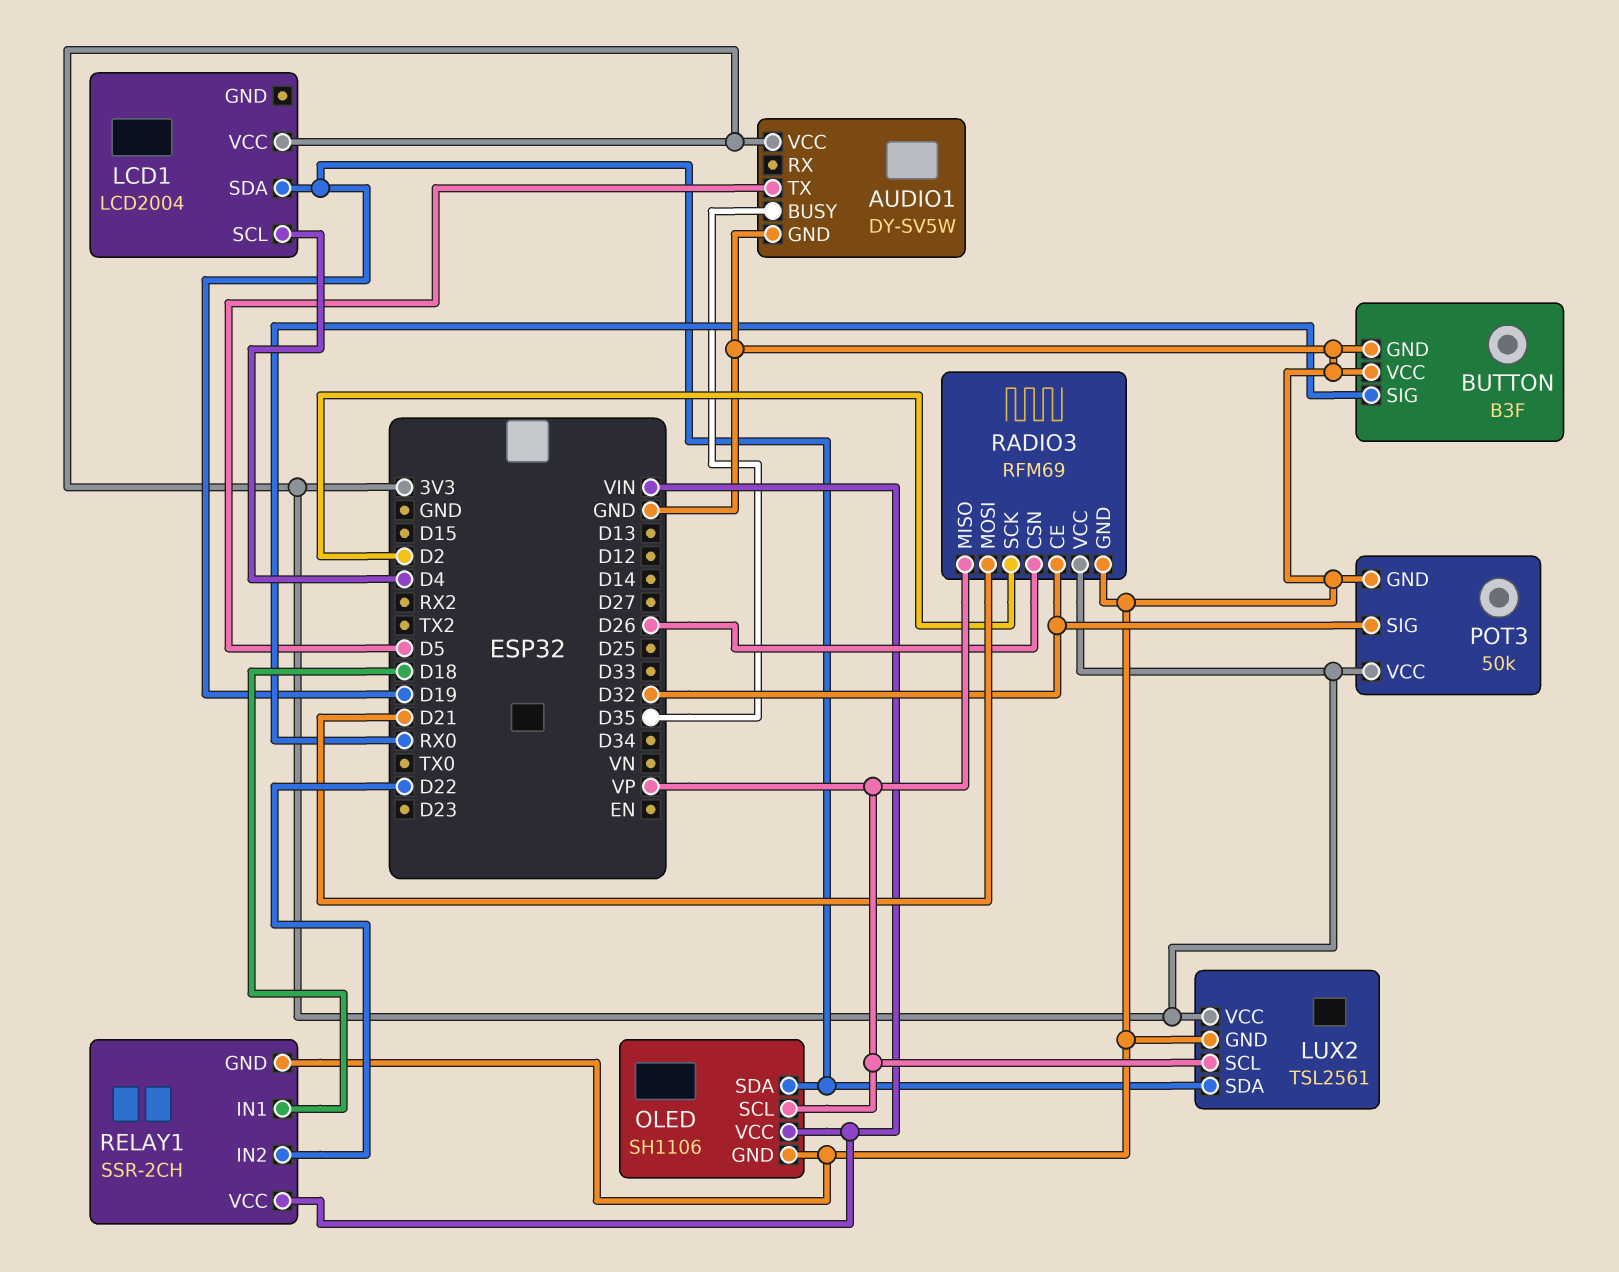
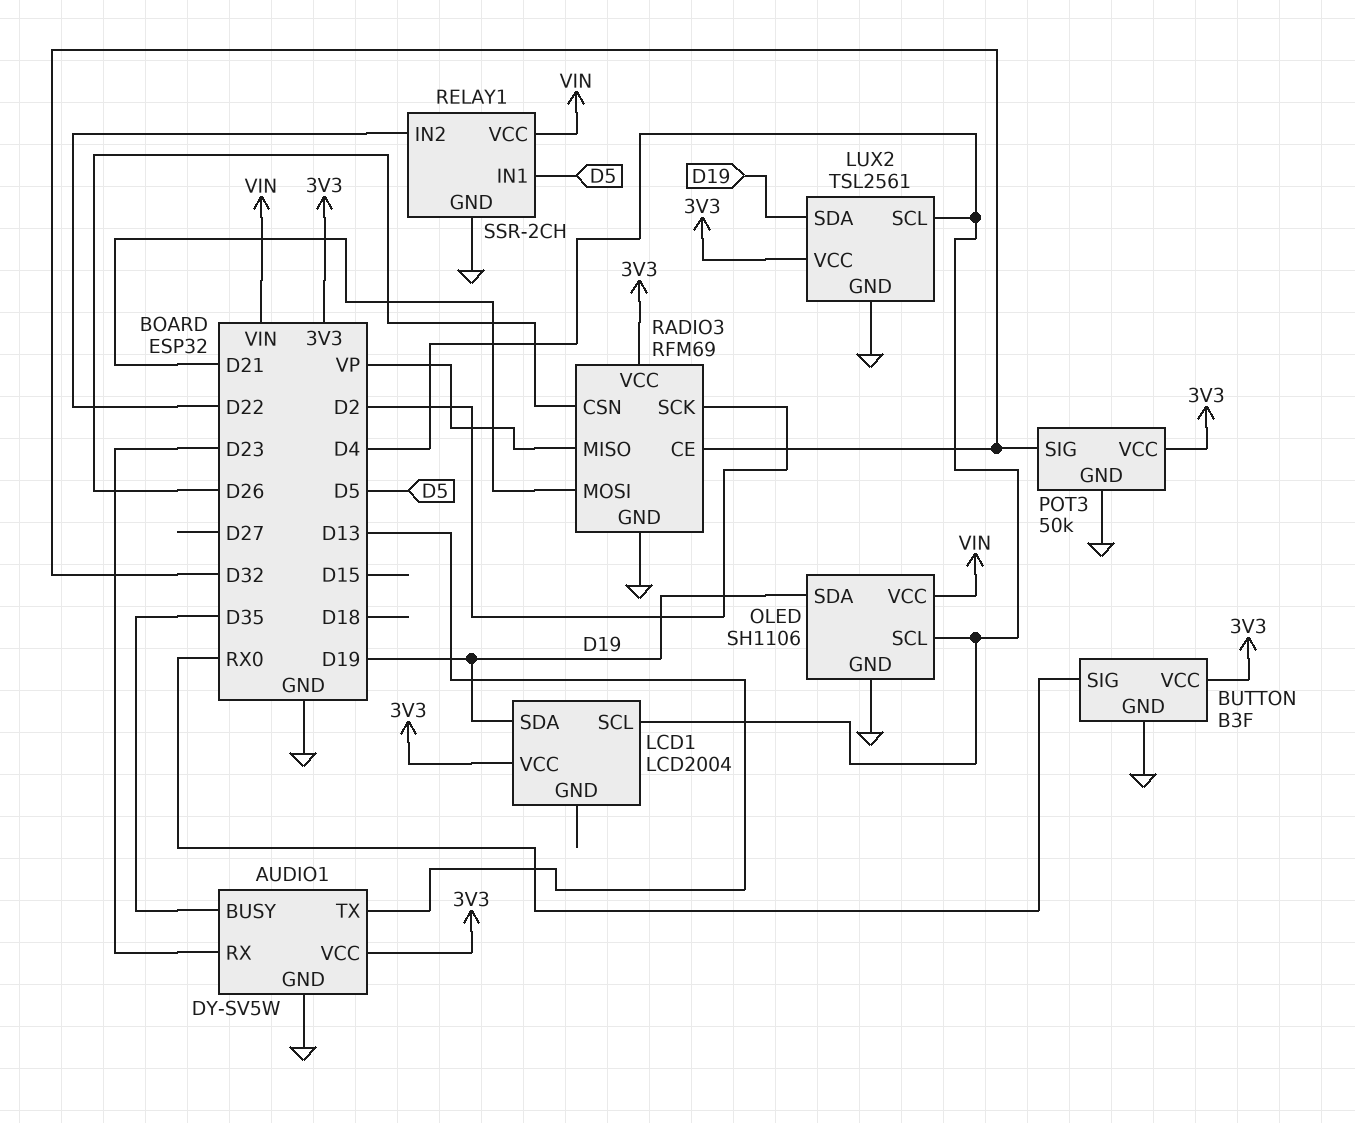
AUDIO1 pin RX: none -> D23
AUDIO1 pin TX: D5 -> D13
BUTTON pin VCC: GND -> 3V3
LUX2 pin SCL: VP -> D4
OLED pin SCL: VP -> D4
RELAY1 pin IN1: D18 -> D5

